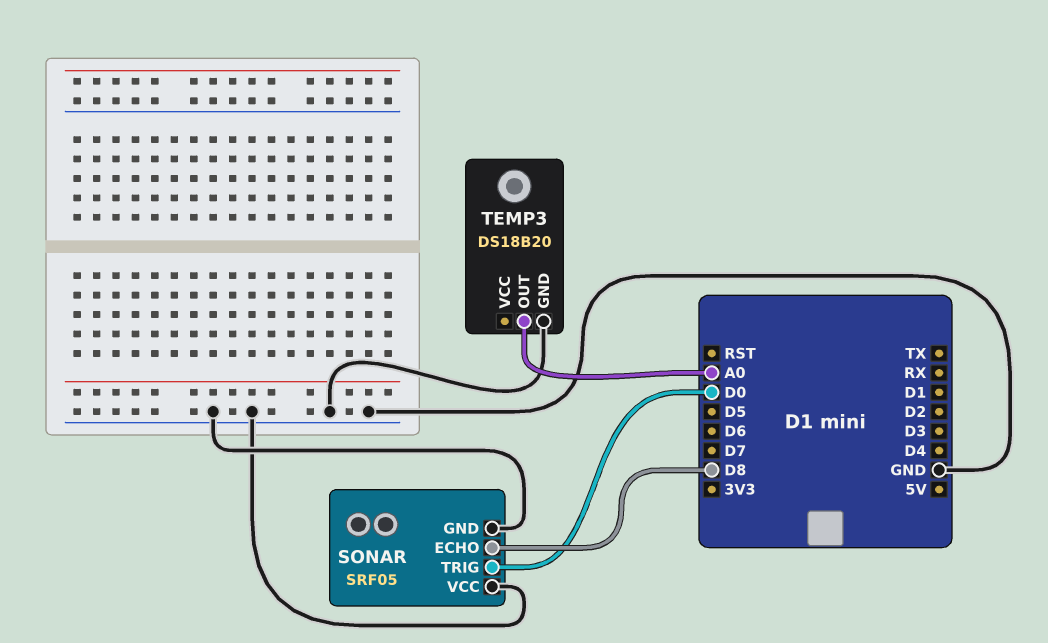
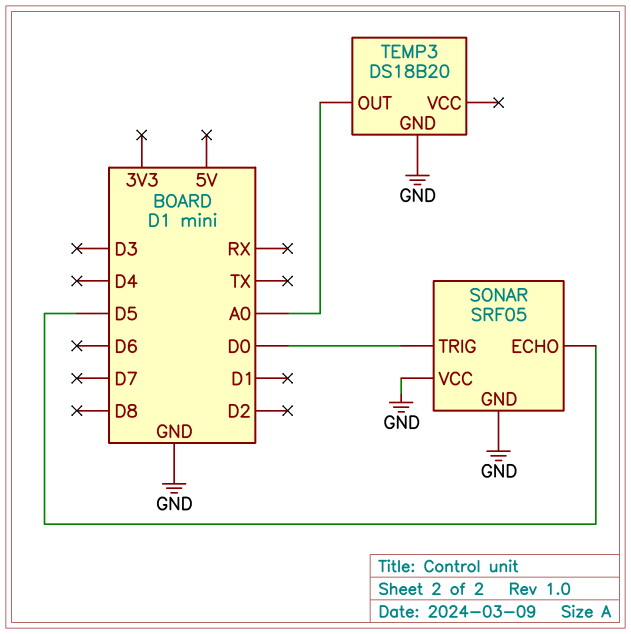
SONAR pin ECHO: D8 -> D5

